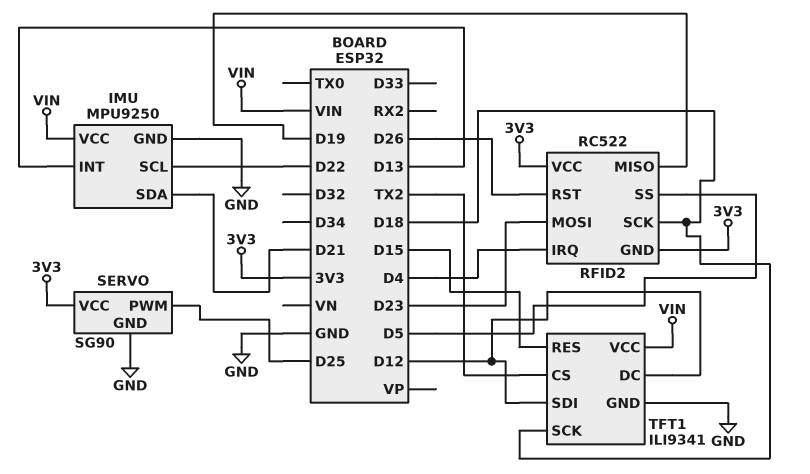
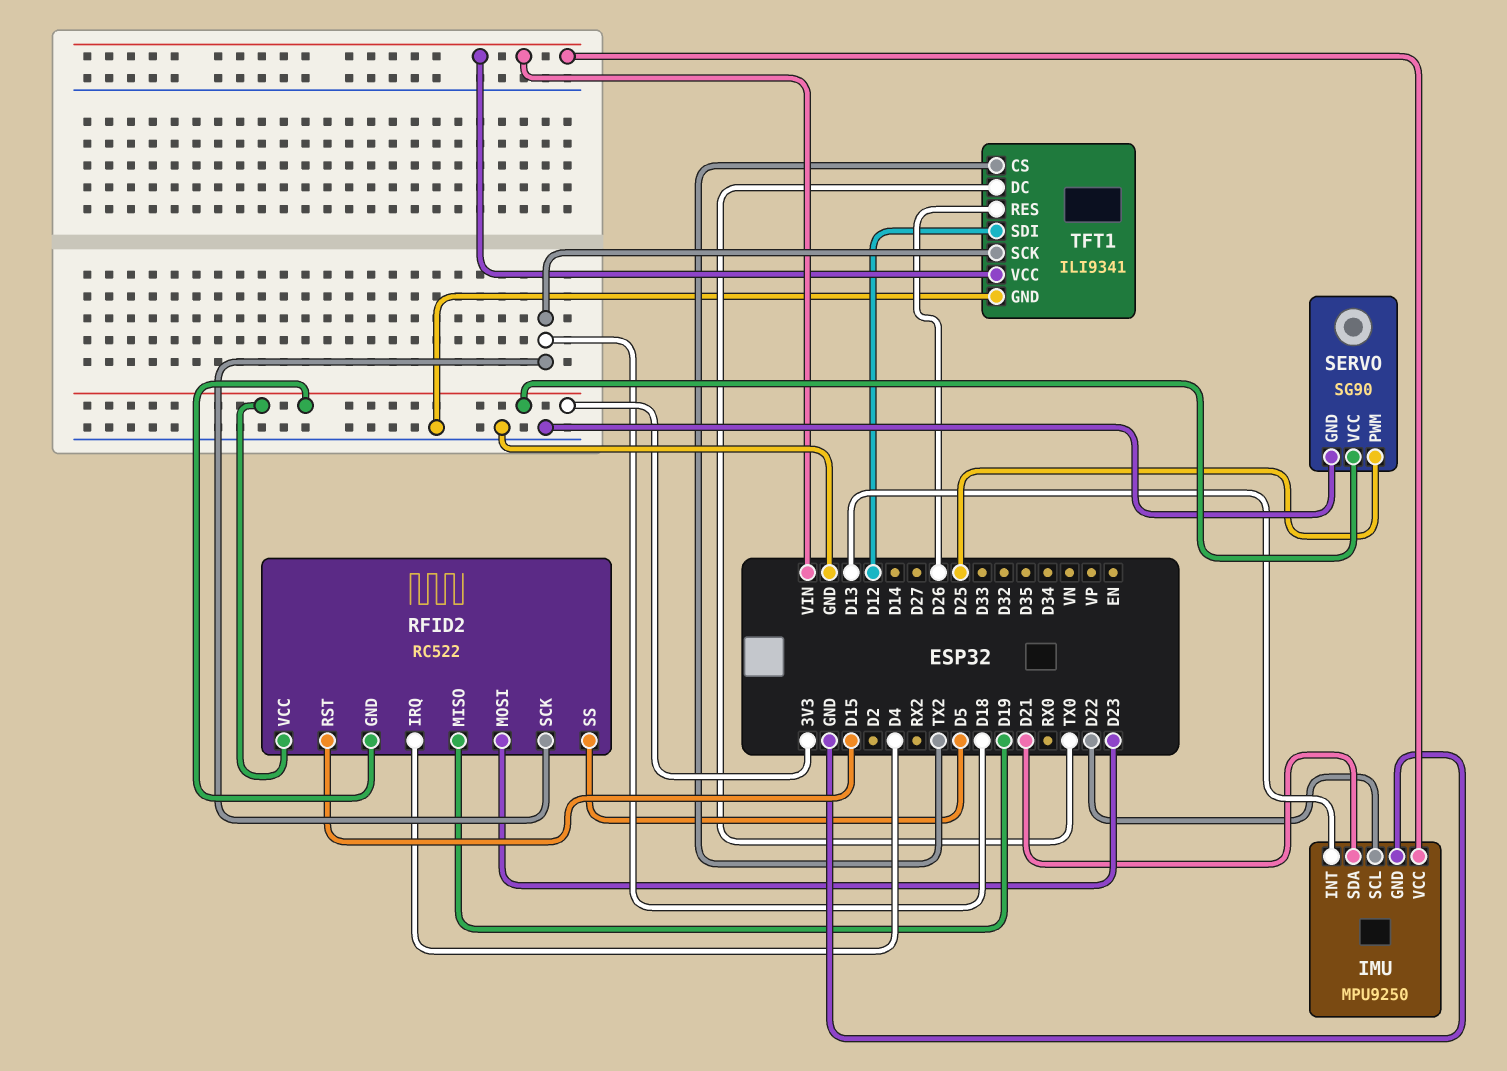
RFID2 pin RST: D26 -> D15
TFT1 pin DC: D12 -> TX0
TFT1 pin RES: D15 -> D26

